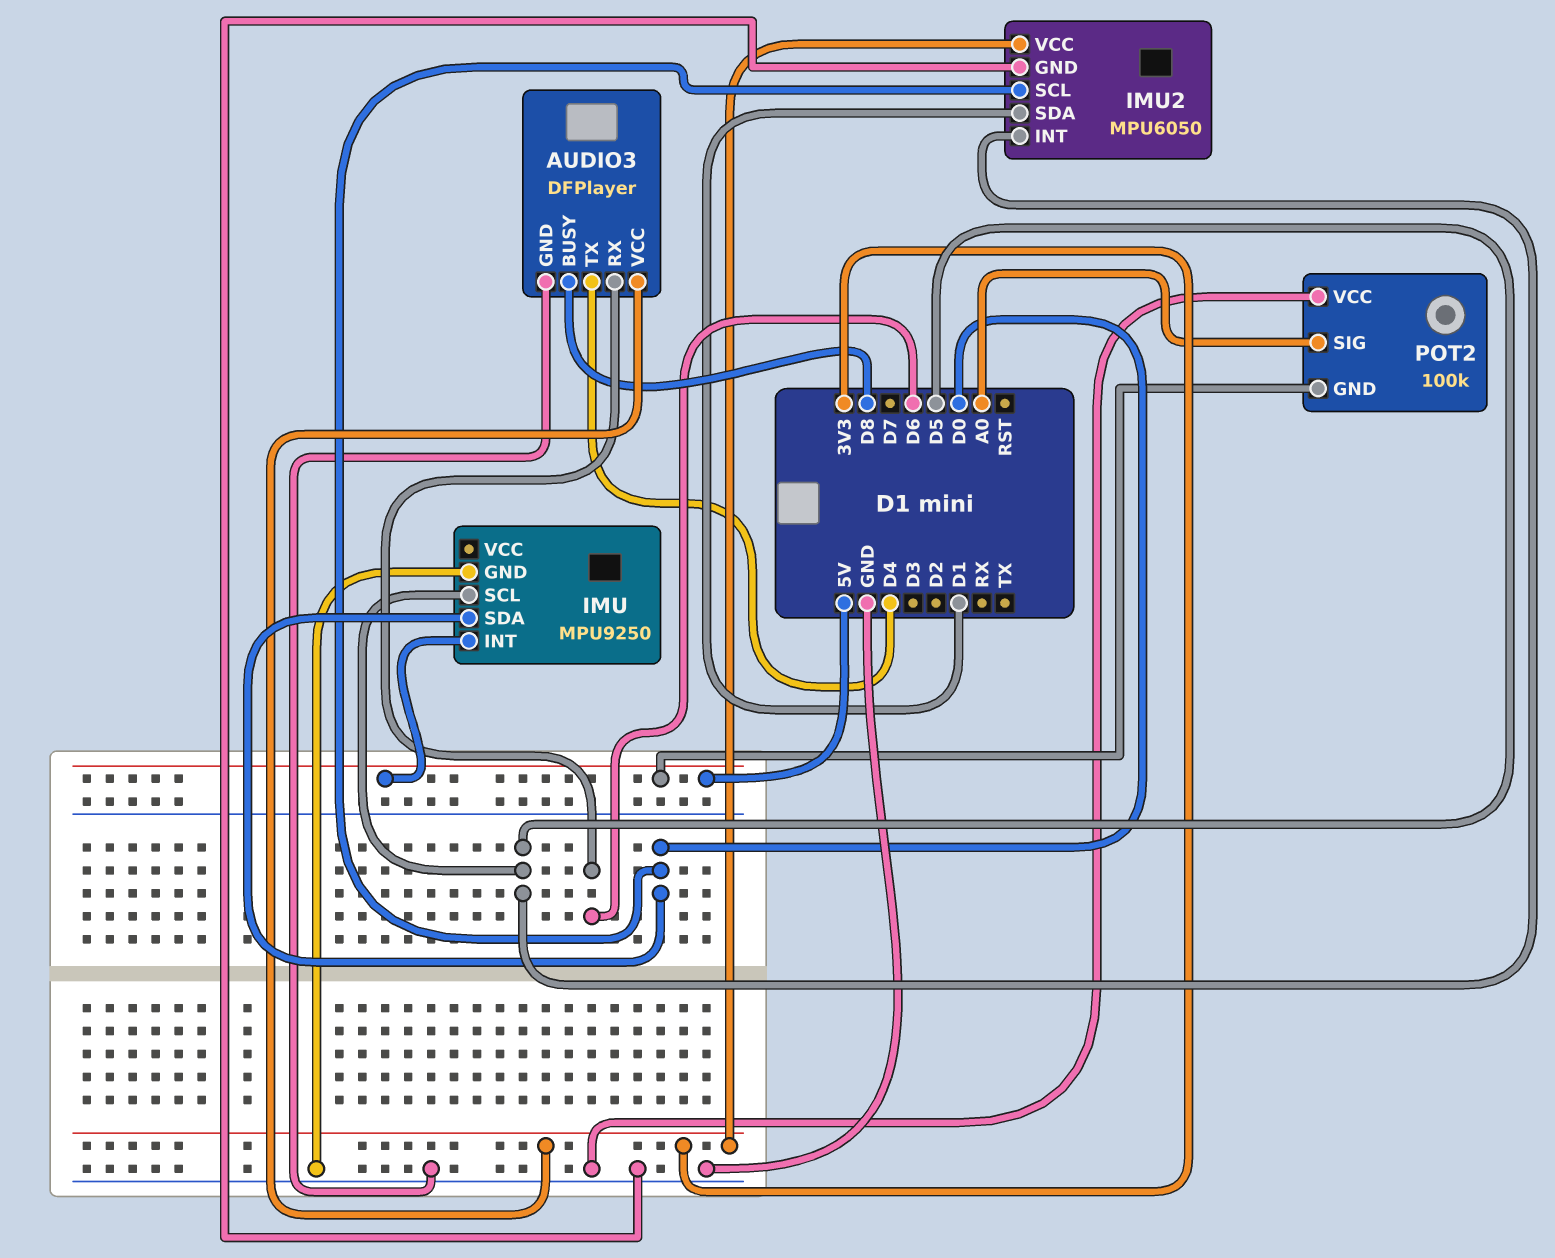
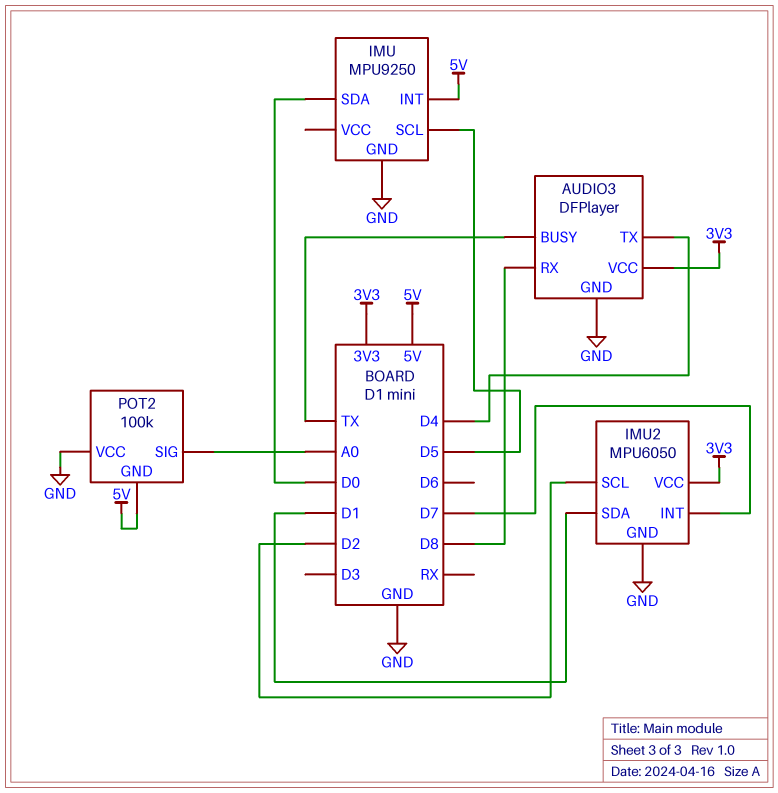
AUDIO3 pin BUSY: D8 -> TX
AUDIO3 pin RX: D6 -> D8
IMU2 pin INT: D5 -> D7
IMU2 pin SCL: D0 -> D2

